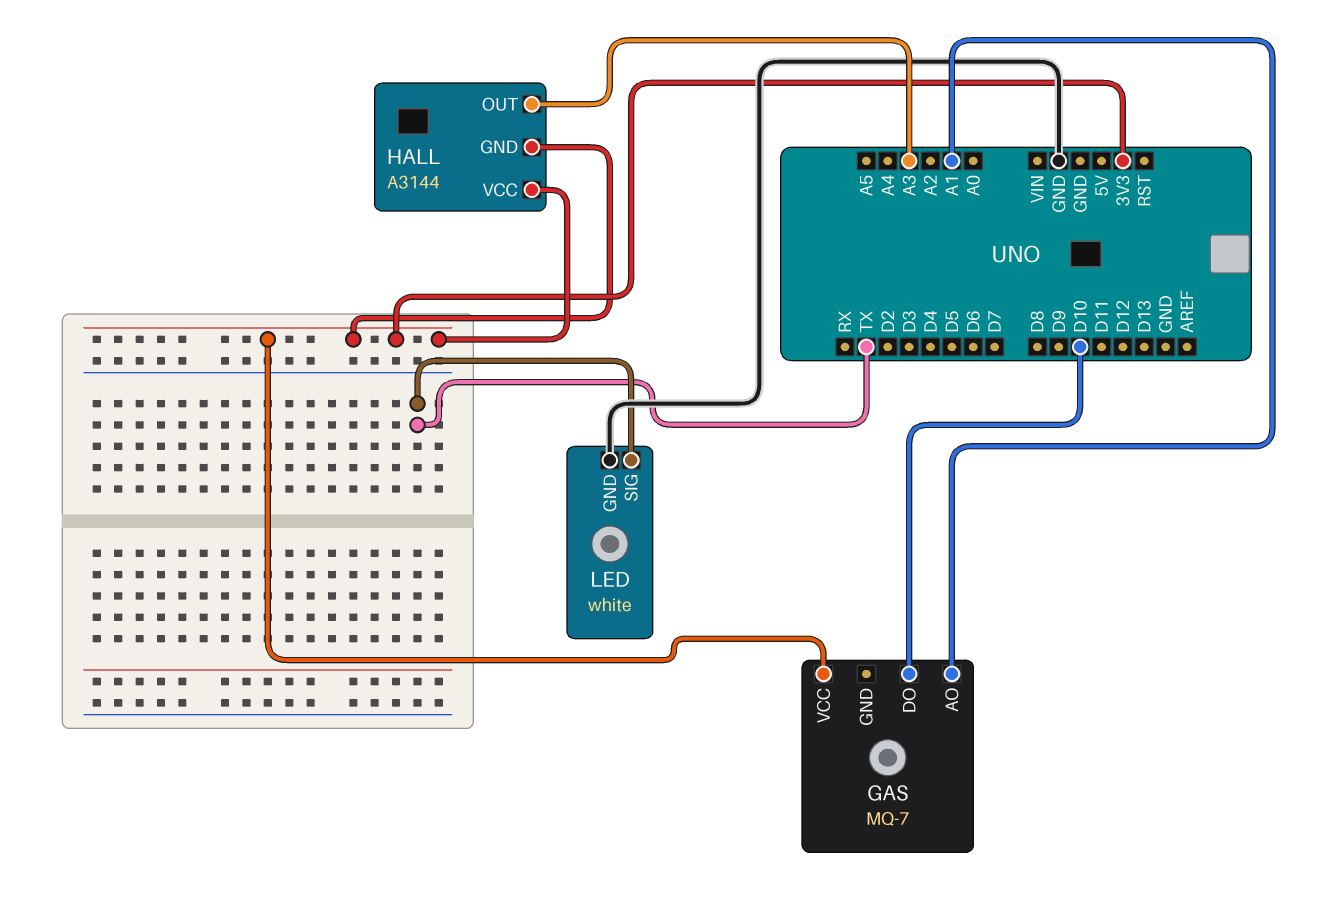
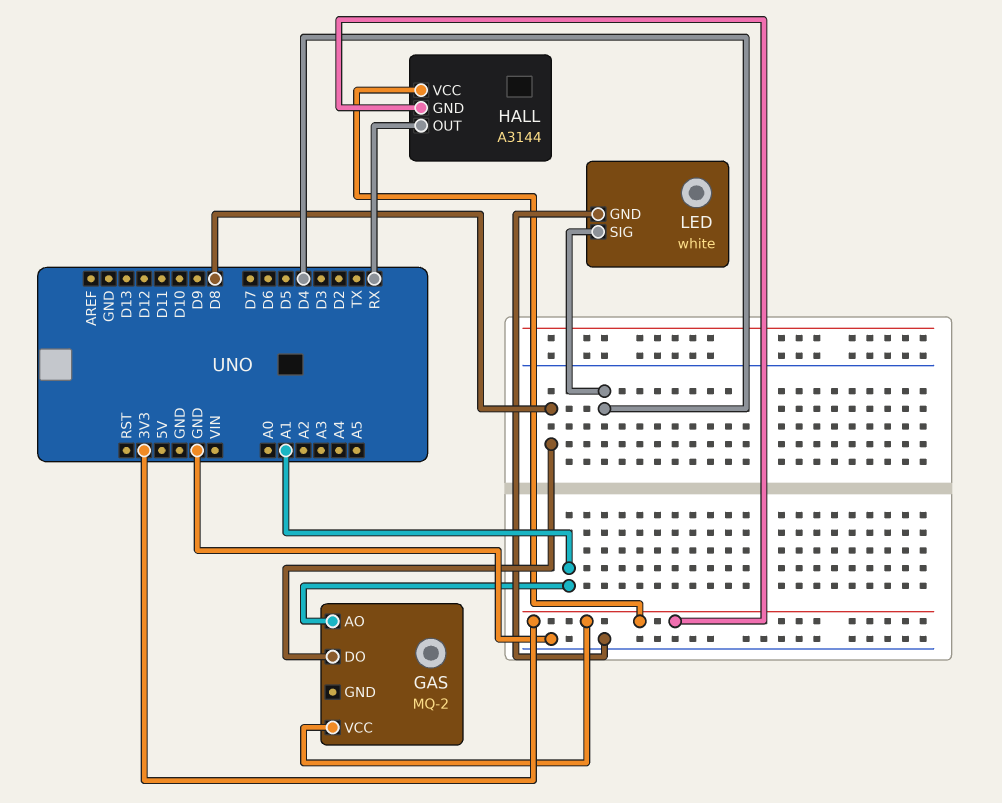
GAS: MQ-7 -> MQ-2
GAS pin DO: D10 -> D8
HALL pin OUT: A3 -> RX
LED pin SIG: TX -> D4

